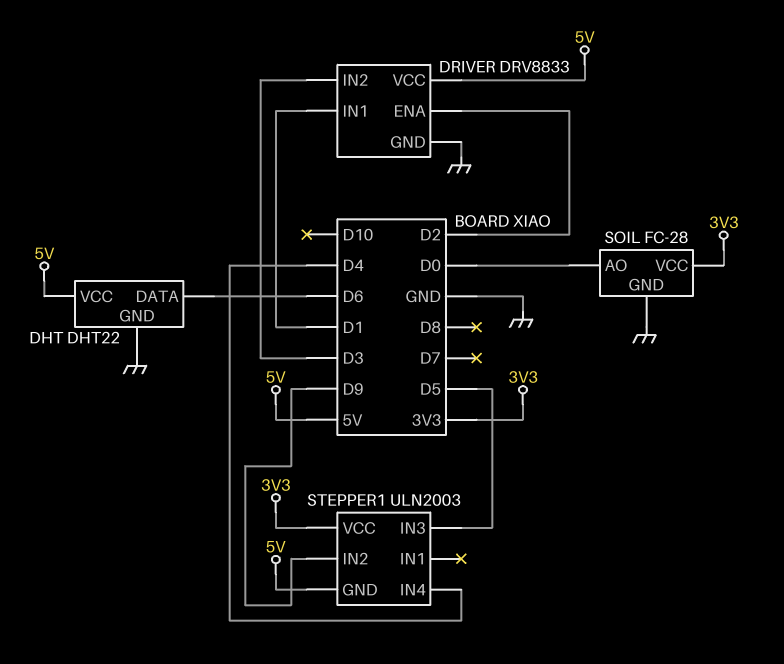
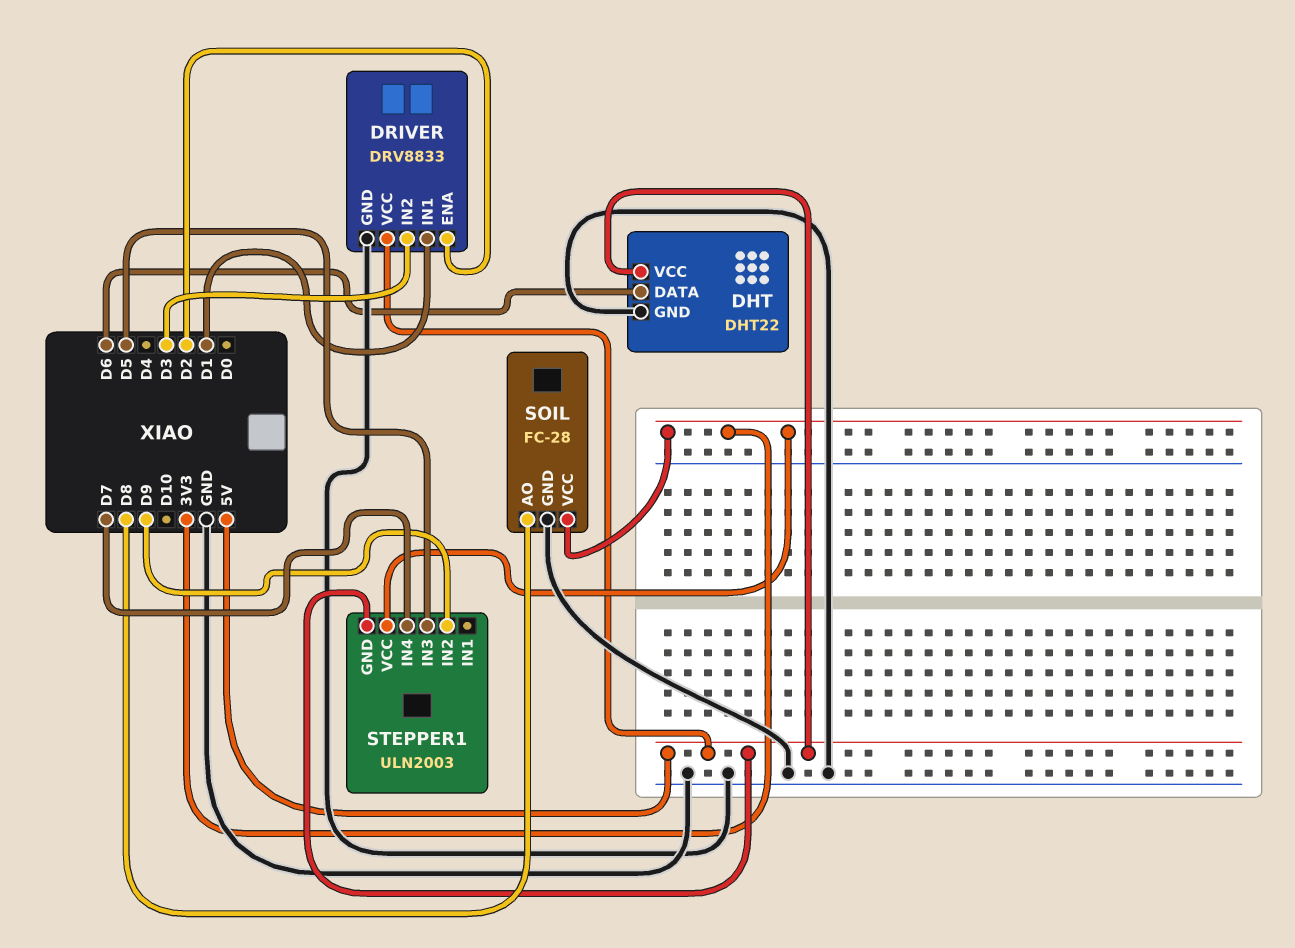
SOIL pin AO: D0 -> D8
STEPPER1 pin IN4: D4 -> D7

